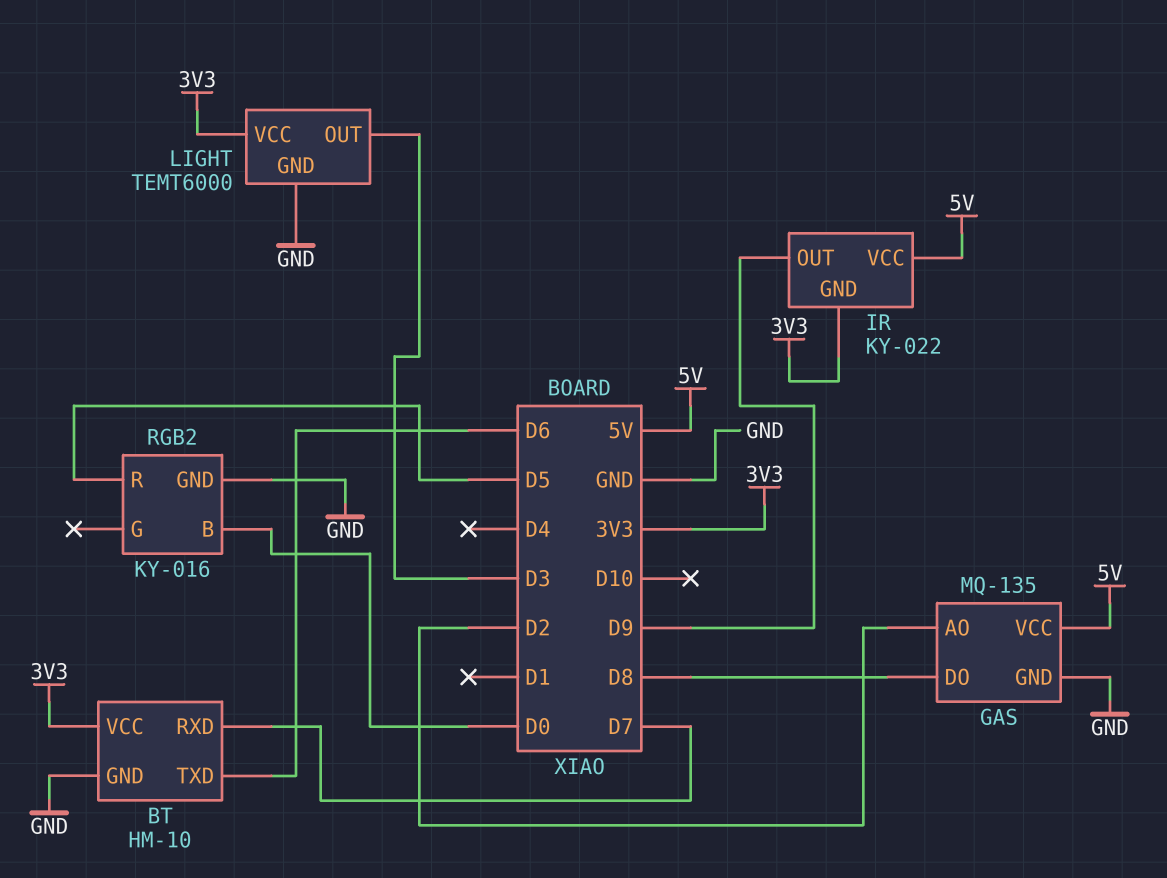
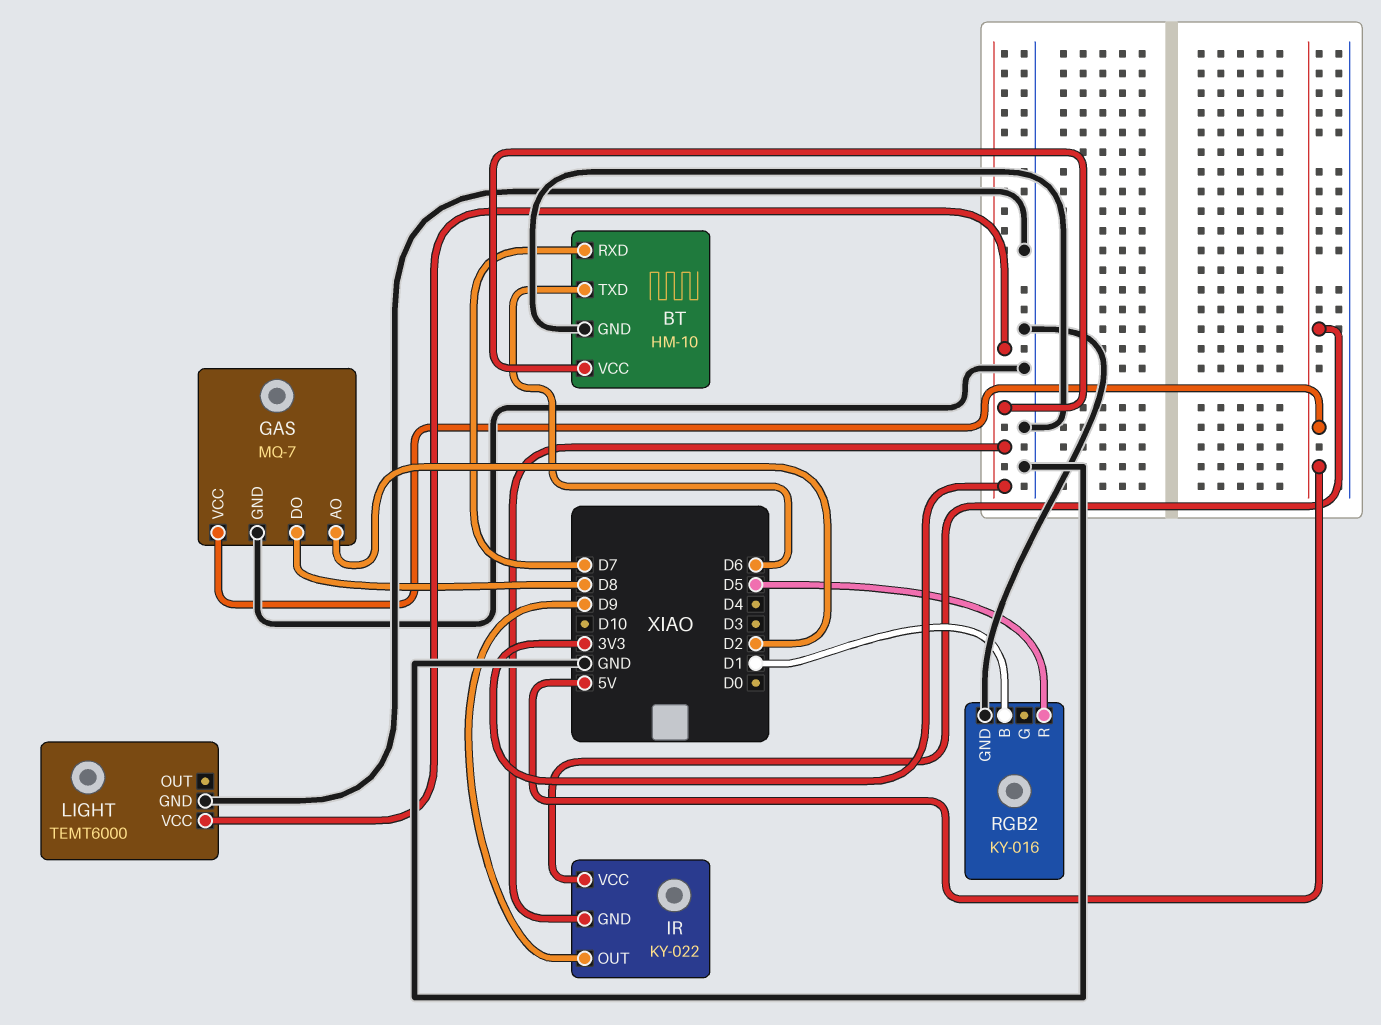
GAS: MQ-135 -> MQ-7
LIGHT pin OUT: D3 -> none
RGB2 pin B: D0 -> D1

